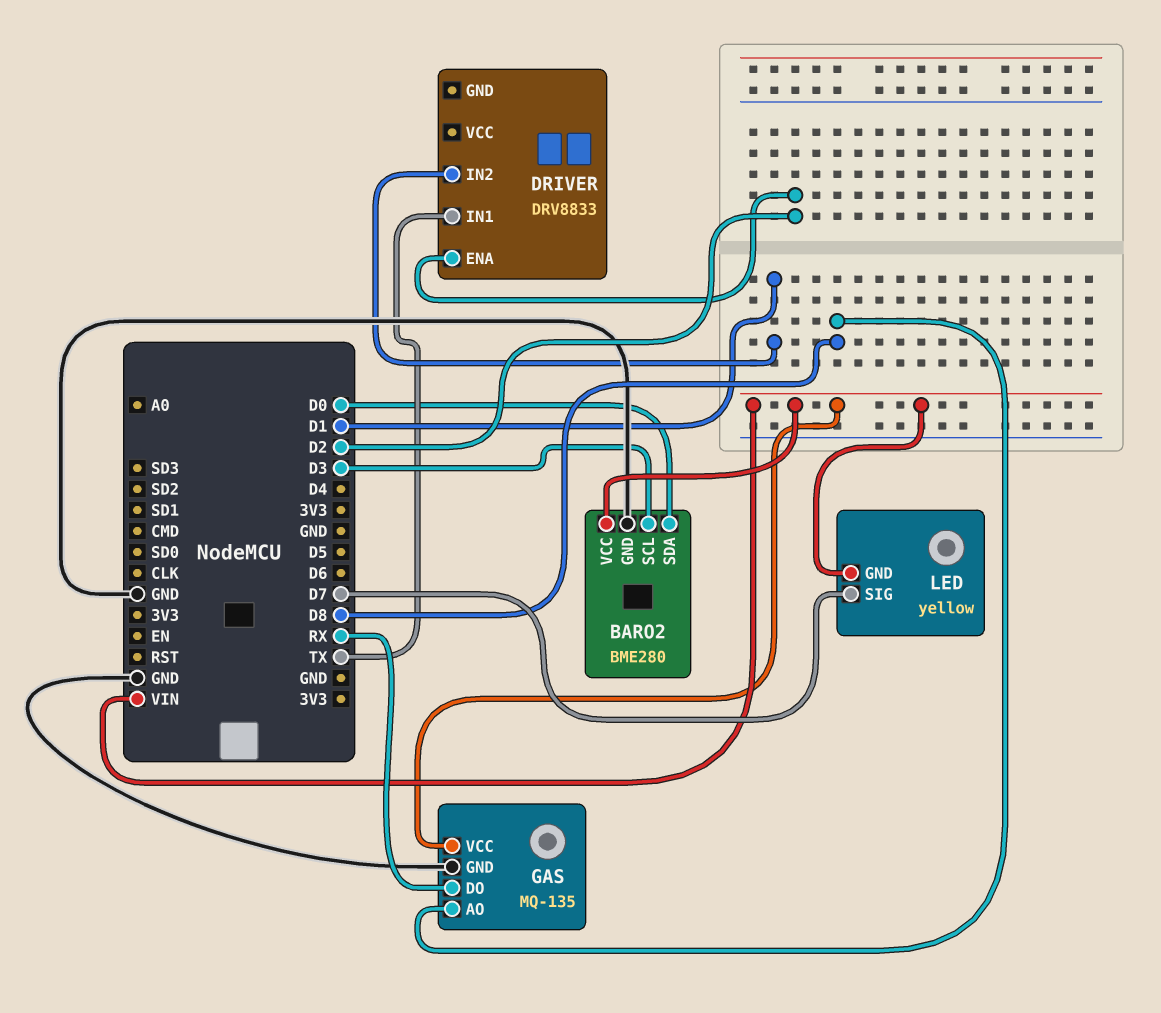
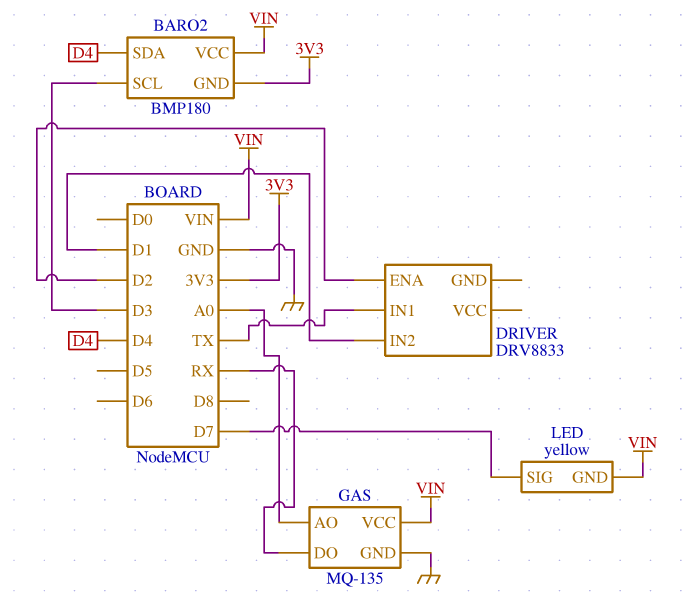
BARO2: BME280 -> BMP180
BARO2 pin GND: GND -> 3V3
BARO2 pin SDA: D0 -> D4
GAS pin AO: D8 -> A0

